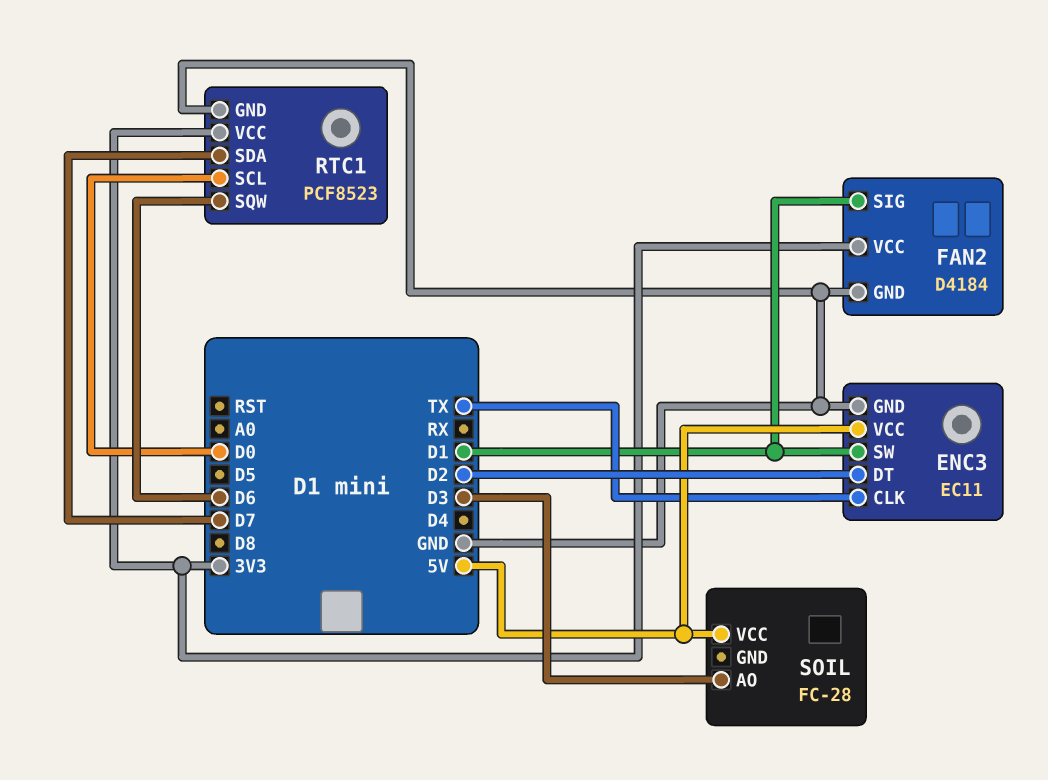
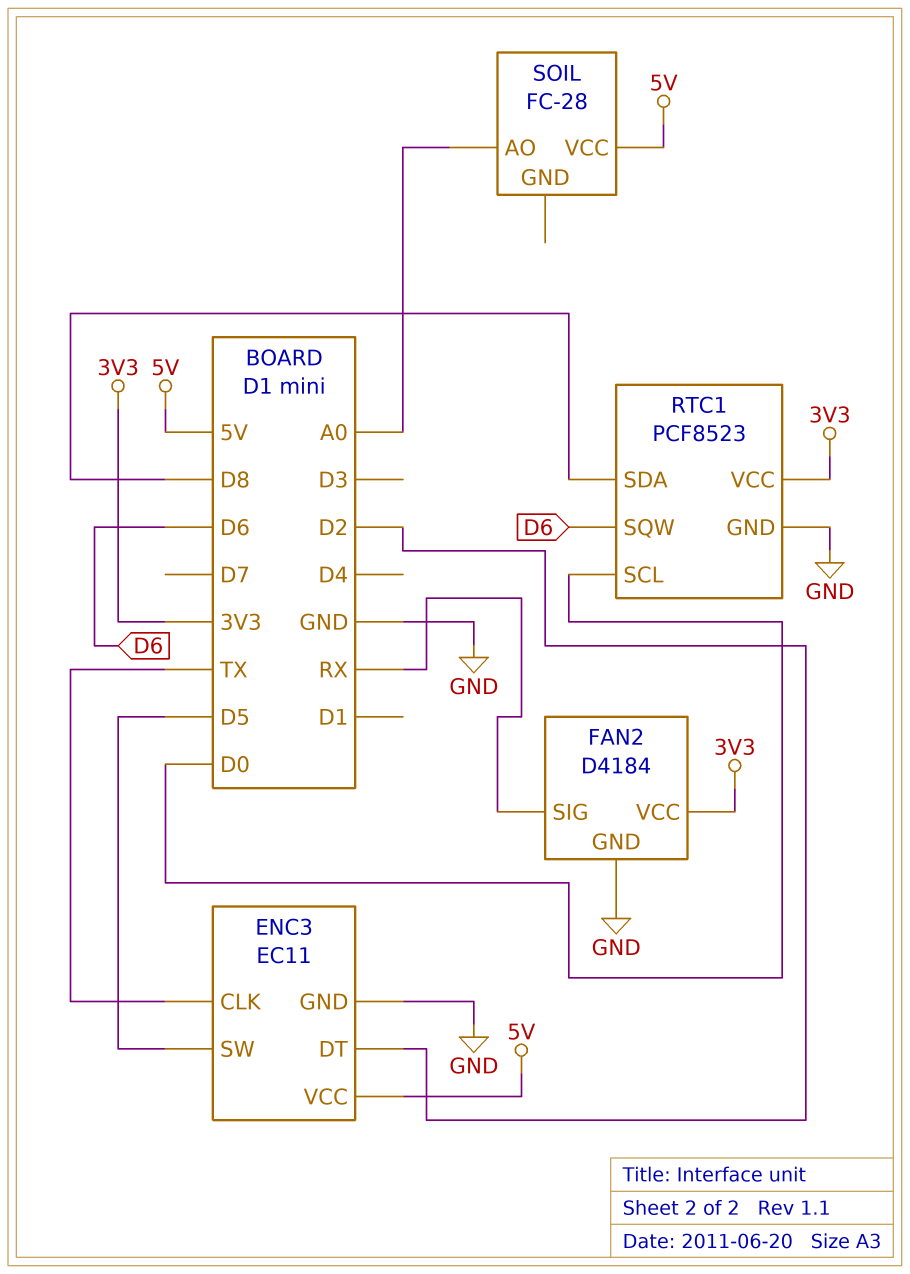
ENC3 pin SW: D1 -> D5
FAN2 pin SIG: D1 -> RX
RTC1 pin SDA: D7 -> D8
SOIL pin AO: D3 -> A0

